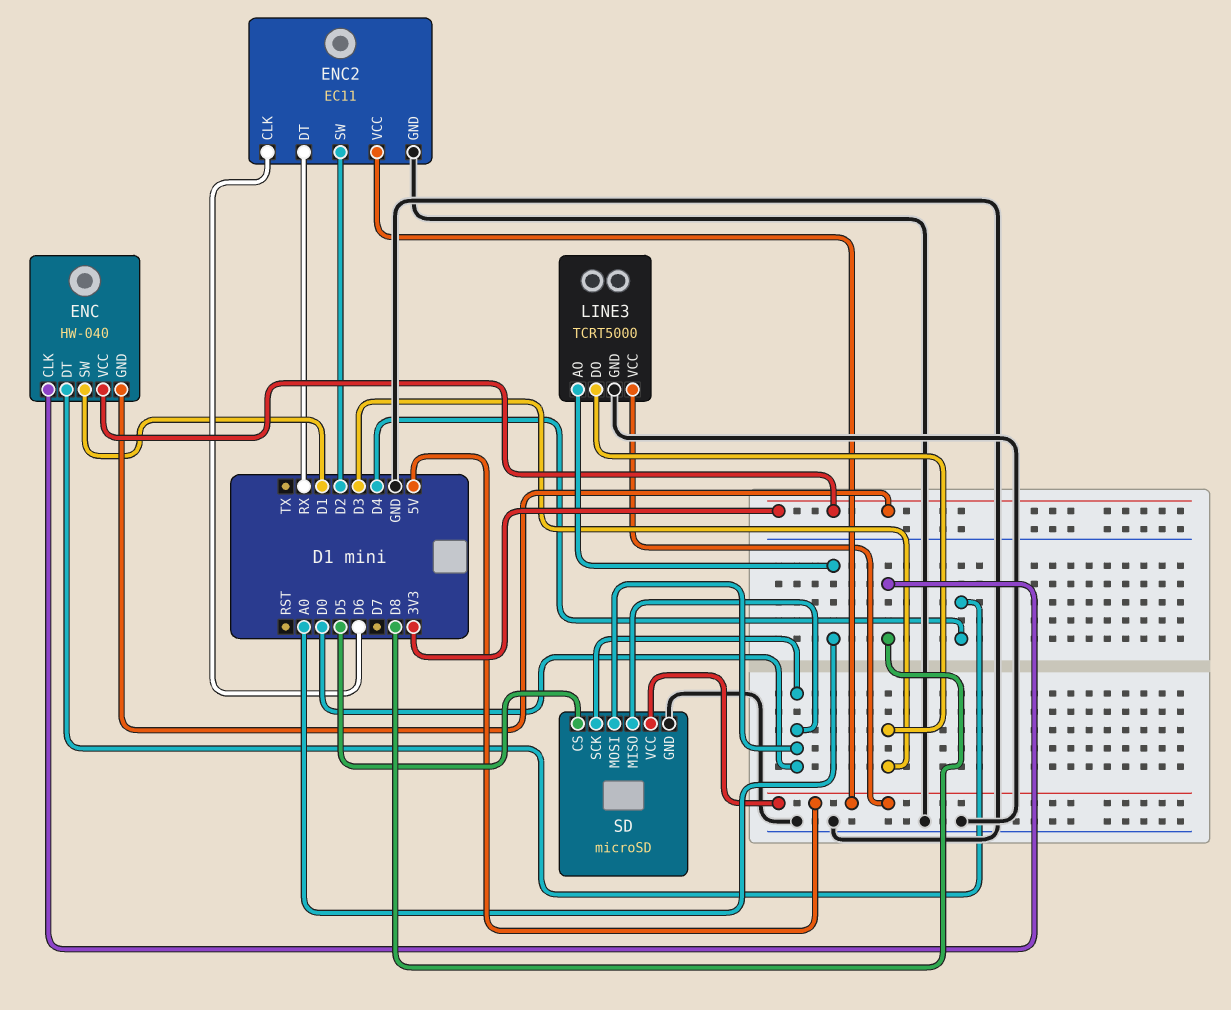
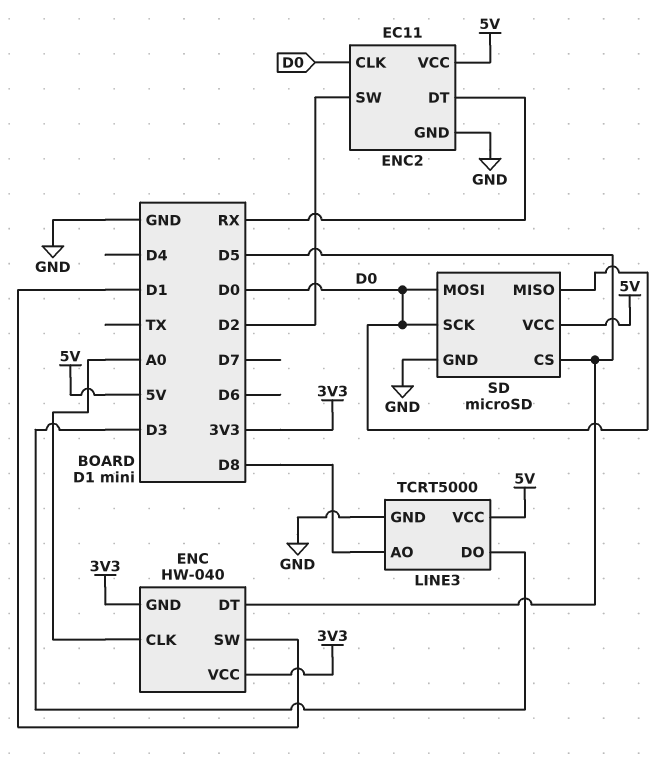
ENC pin CLK: D8 -> A0
ENC pin DT: D4 -> D5
ENC2 pin CLK: D6 -> D0
LINE3 pin AO: A0 -> D8

